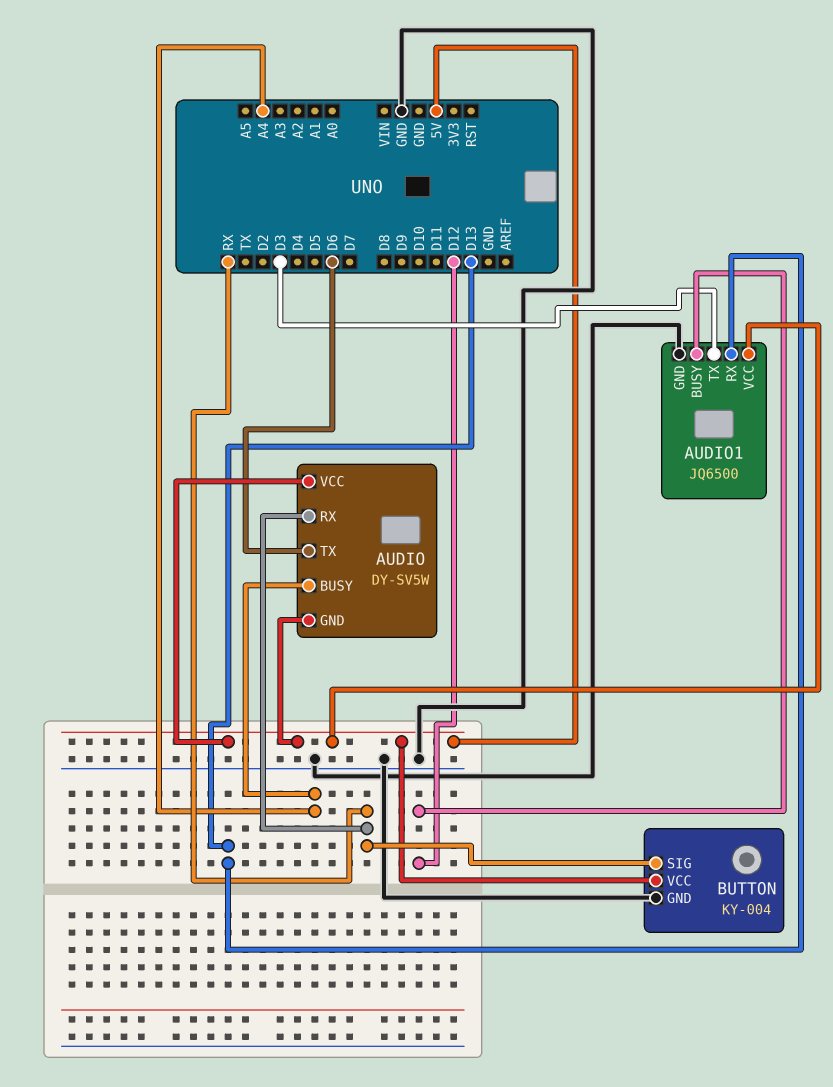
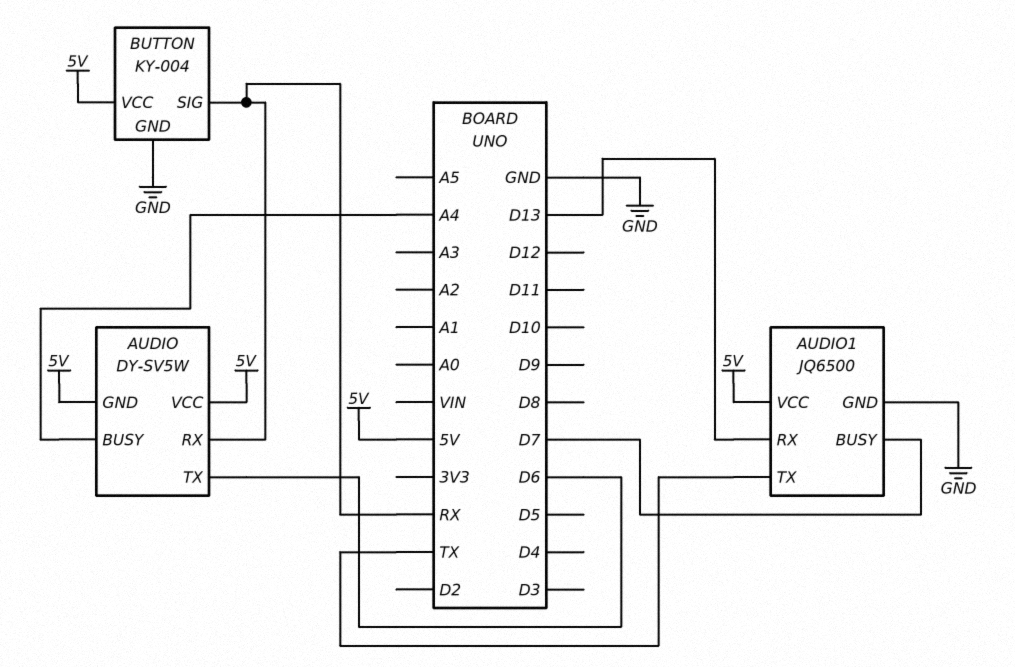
AUDIO1 pin BUSY: D12 -> D7
AUDIO1 pin TX: D3 -> TX

